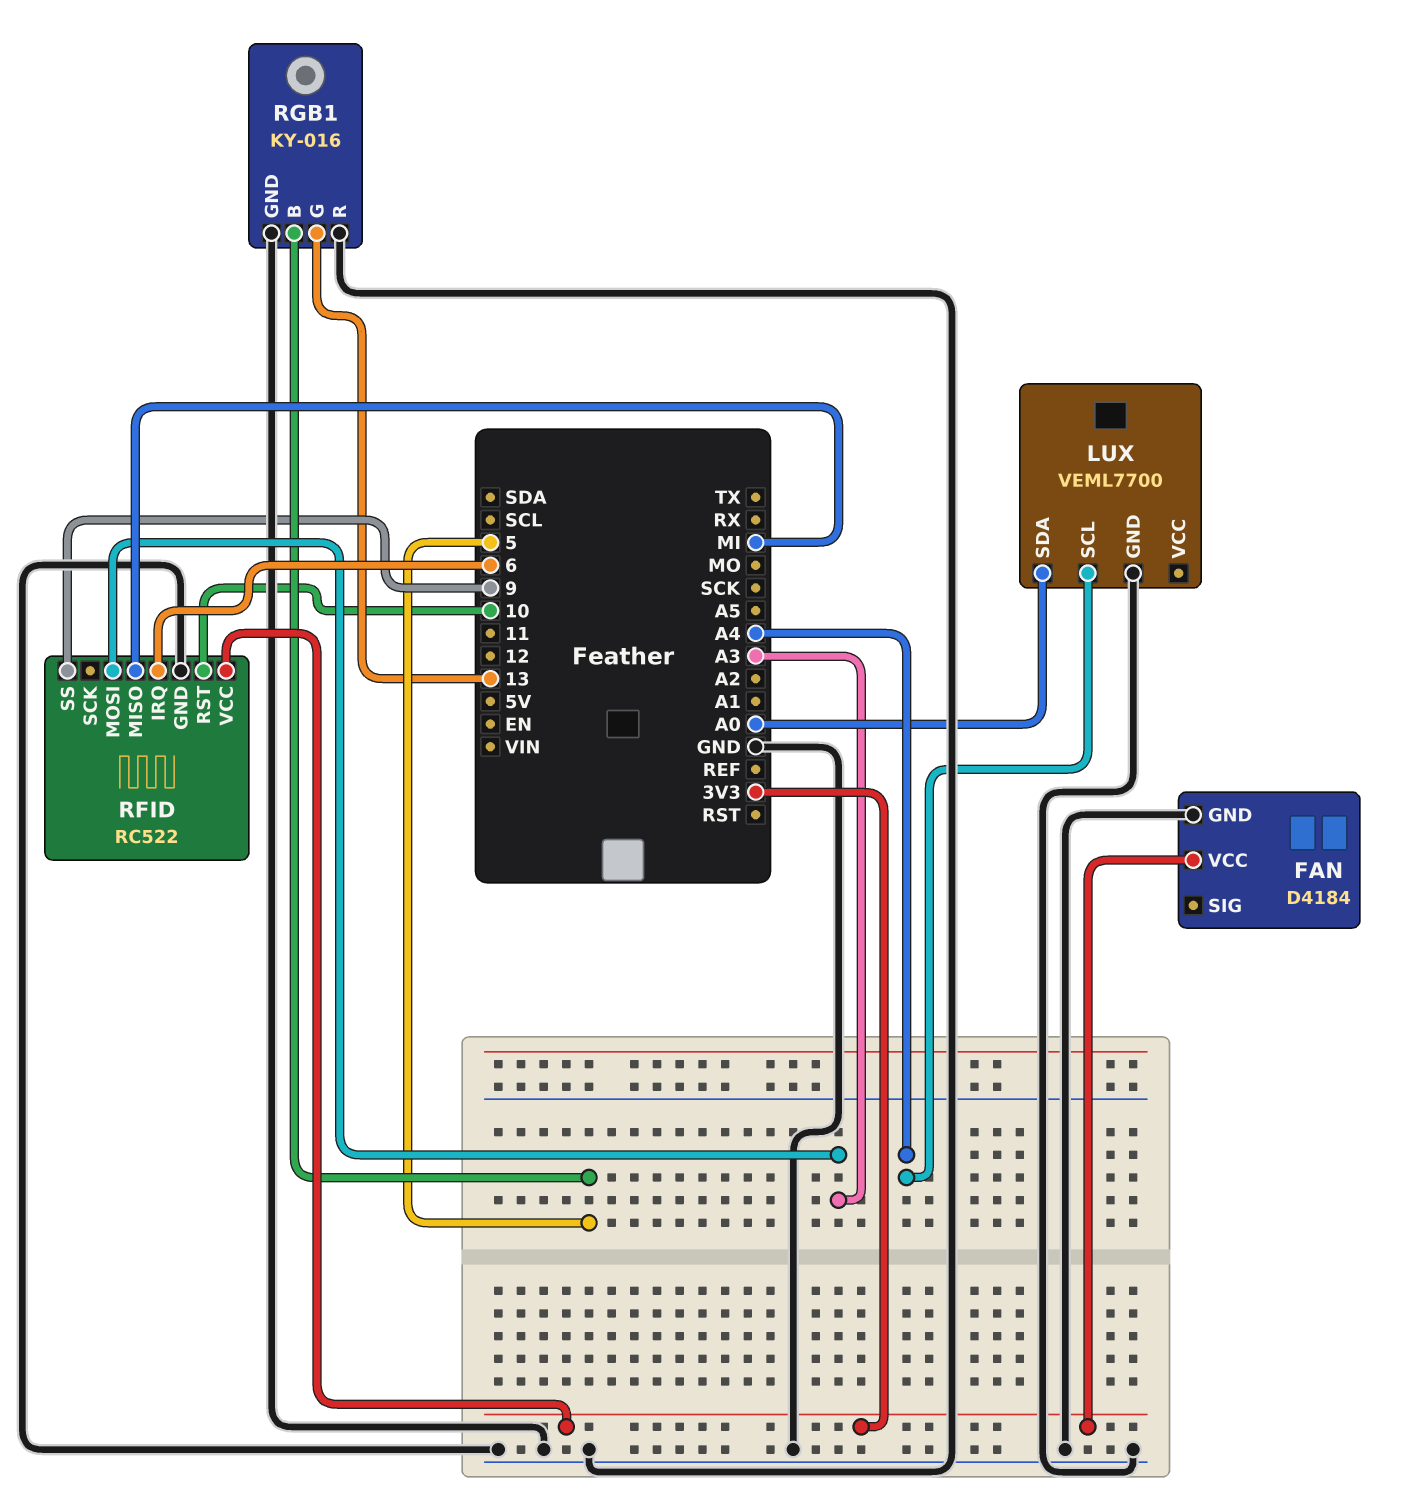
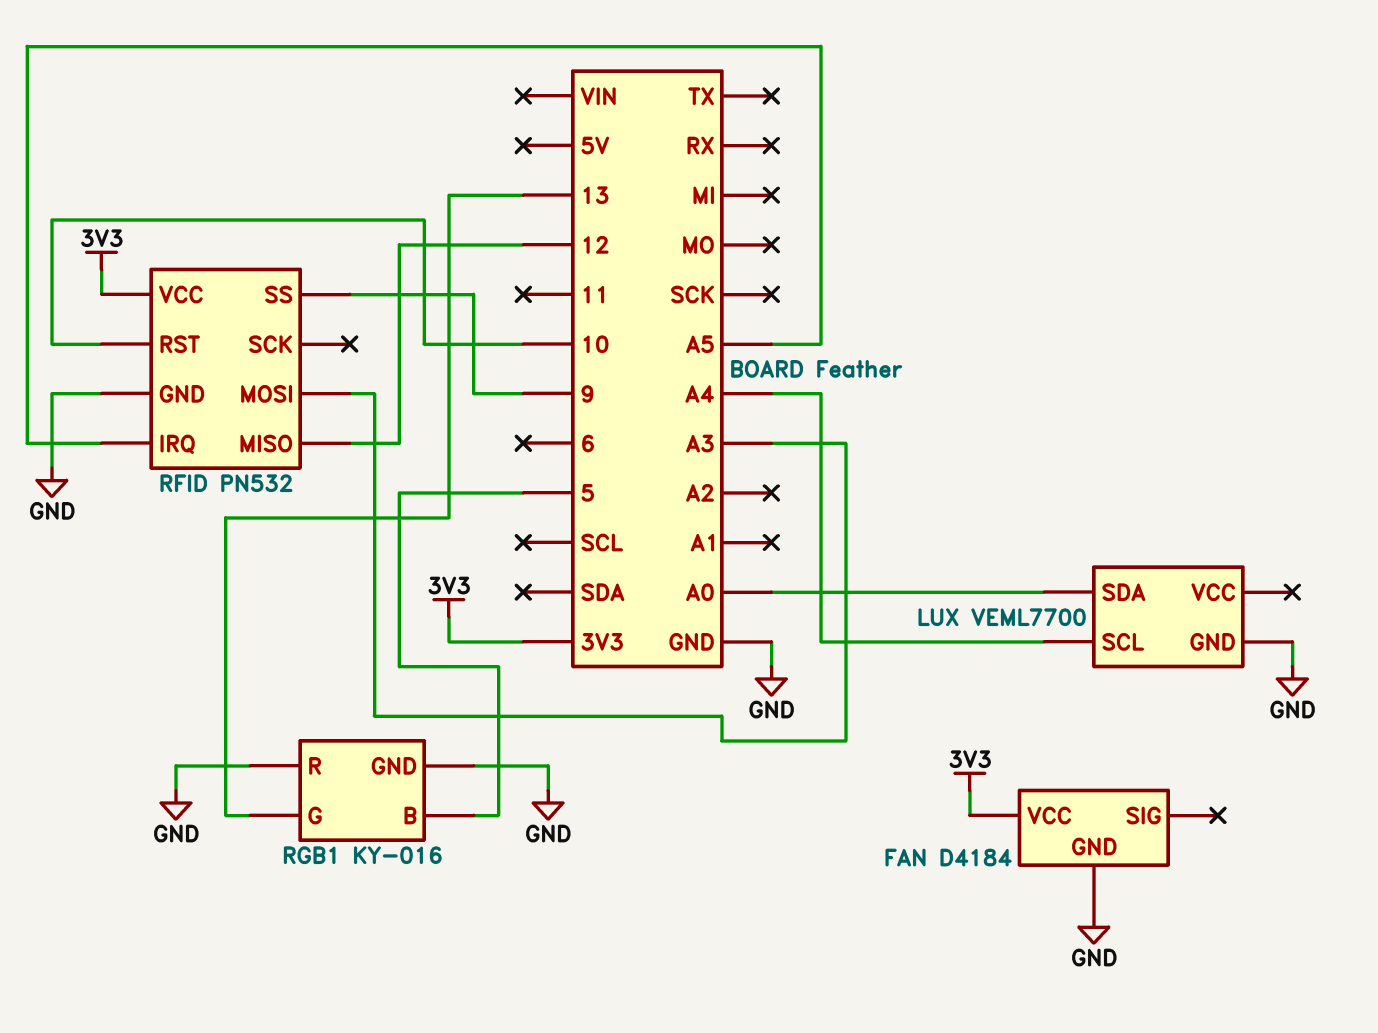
RFID: RC522 -> PN532
RFID pin IRQ: 6 -> A5
RFID pin MISO: MI -> 12

